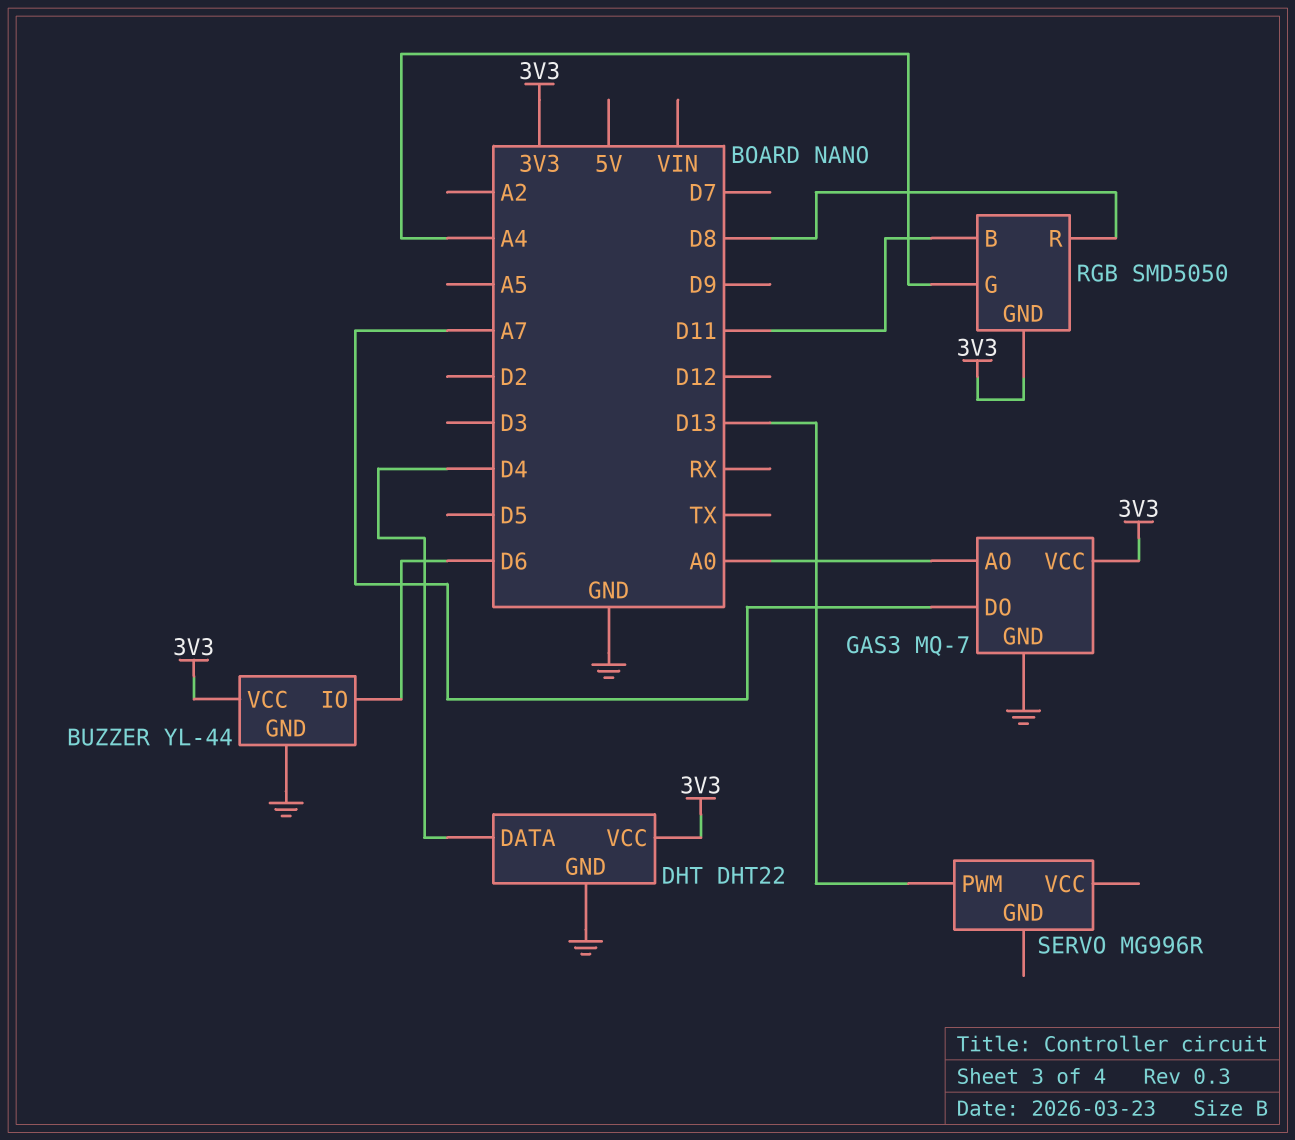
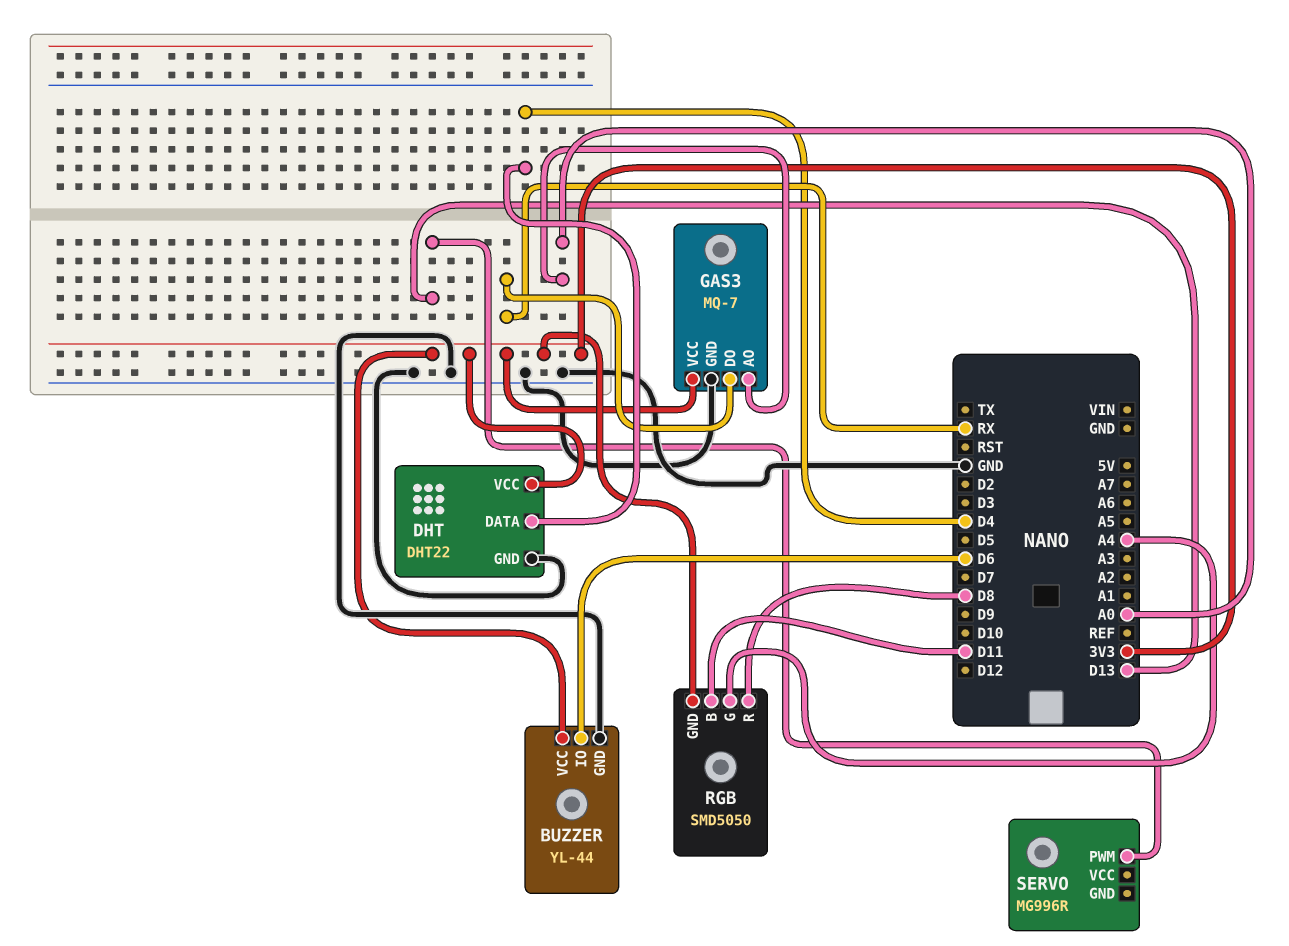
GAS3 pin DO: A7 -> RX

